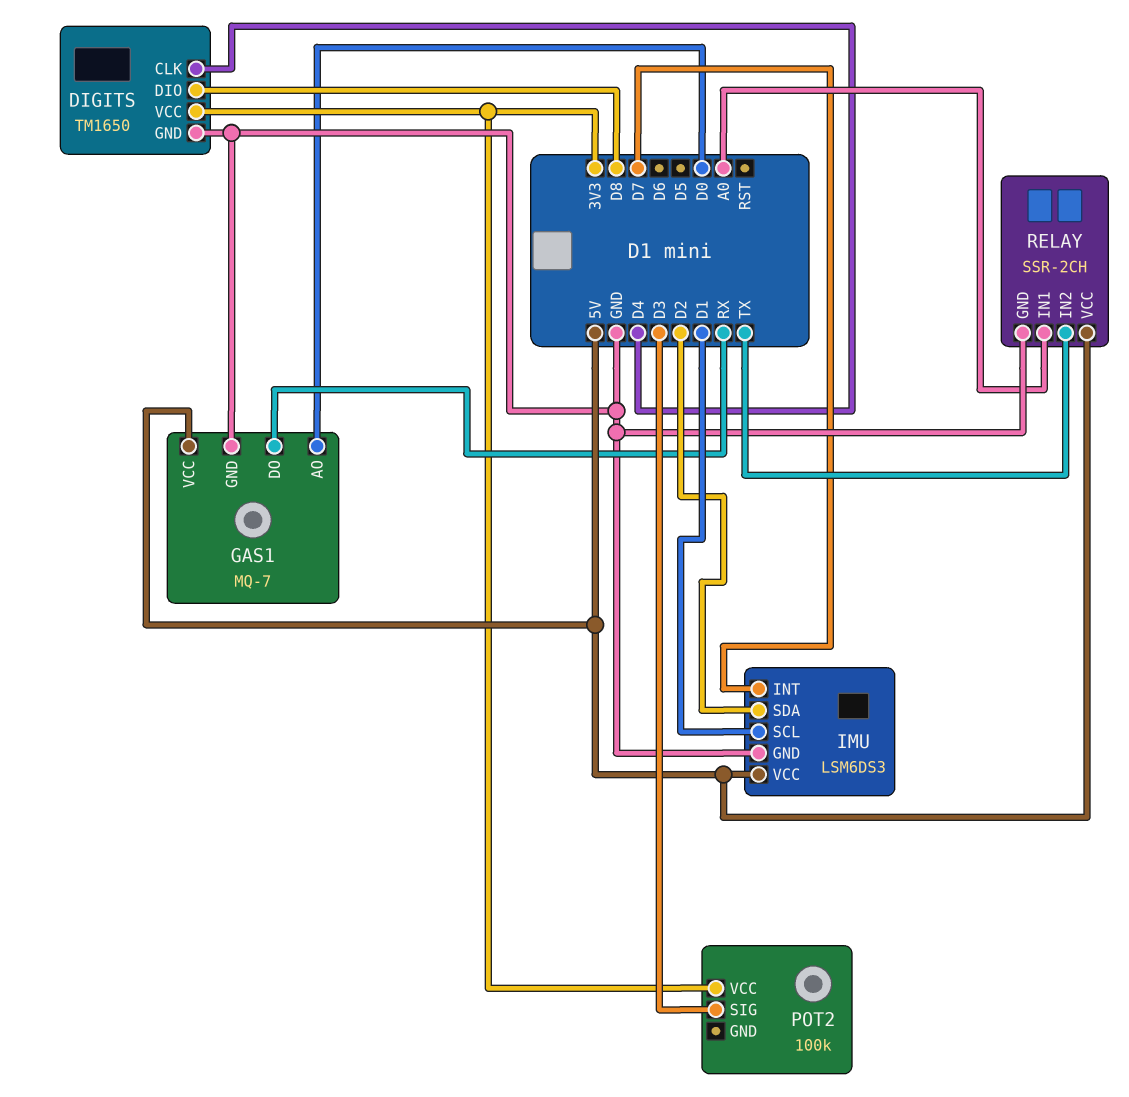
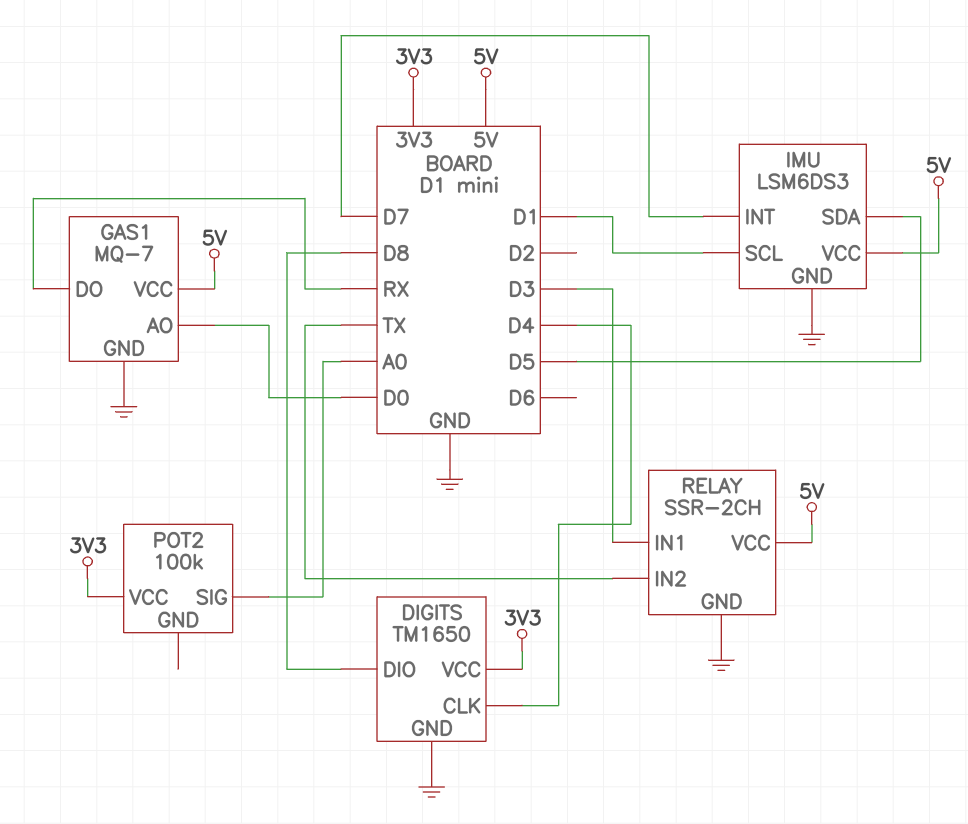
IMU pin SDA: D2 -> D5
POT2 pin SIG: D3 -> A0
RELAY pin IN1: A0 -> D3

